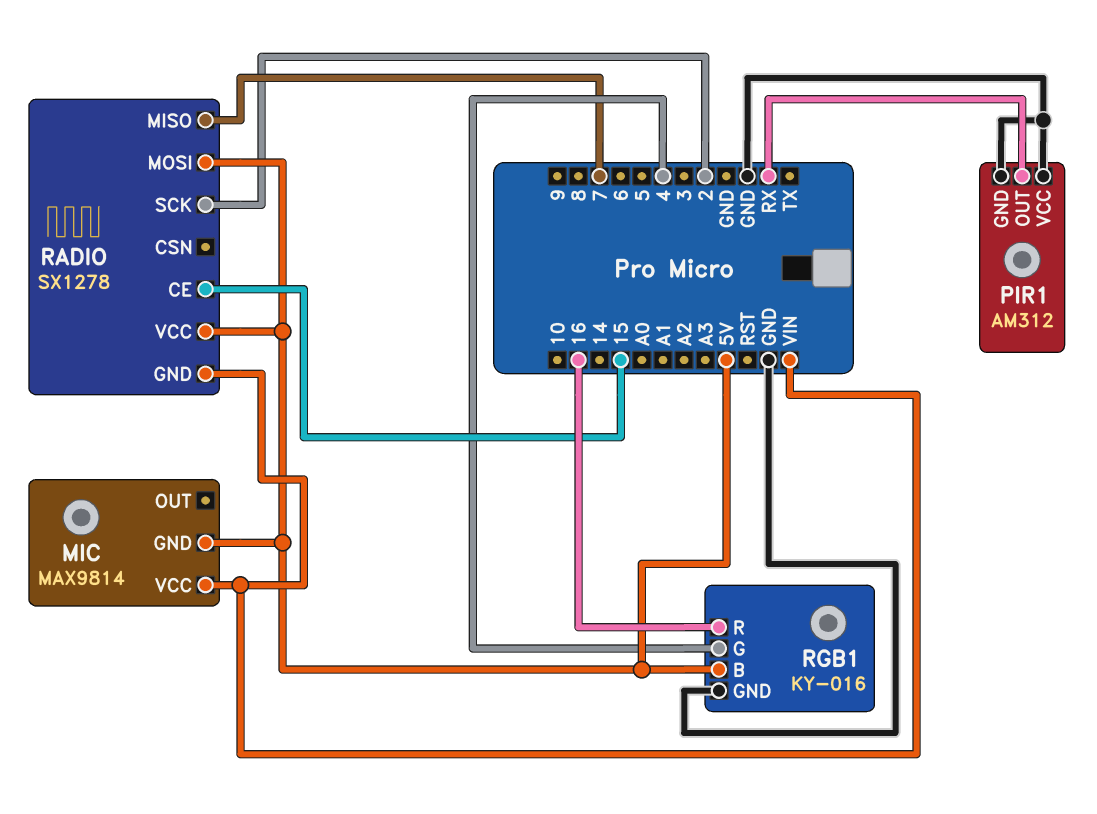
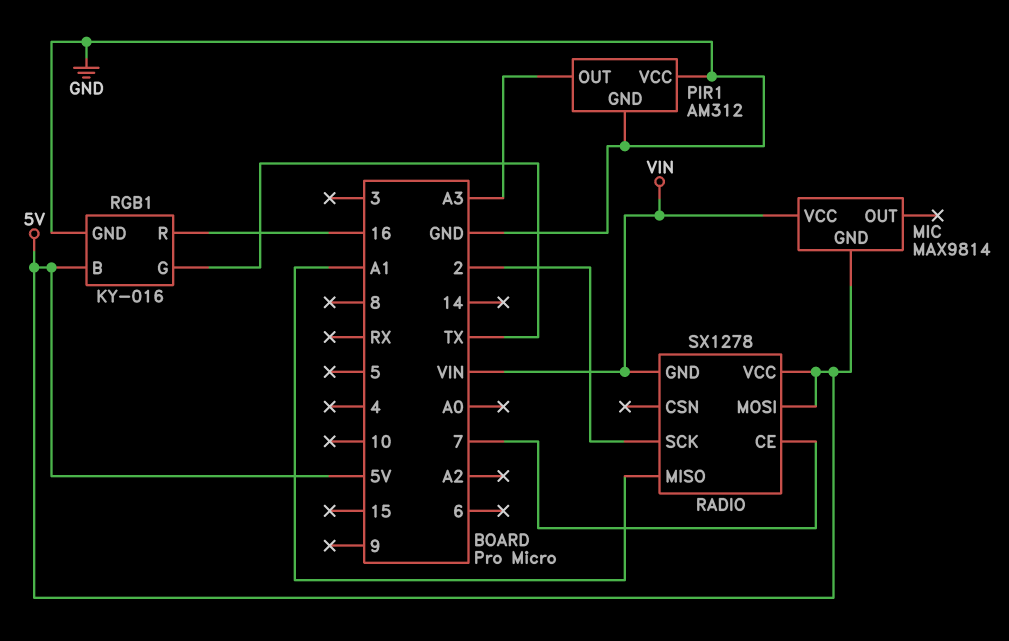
PIR1 pin OUT: RX -> A3
RADIO pin CE: 15 -> 7
RADIO pin MISO: 7 -> A1
RGB1 pin G: 4 -> TX

